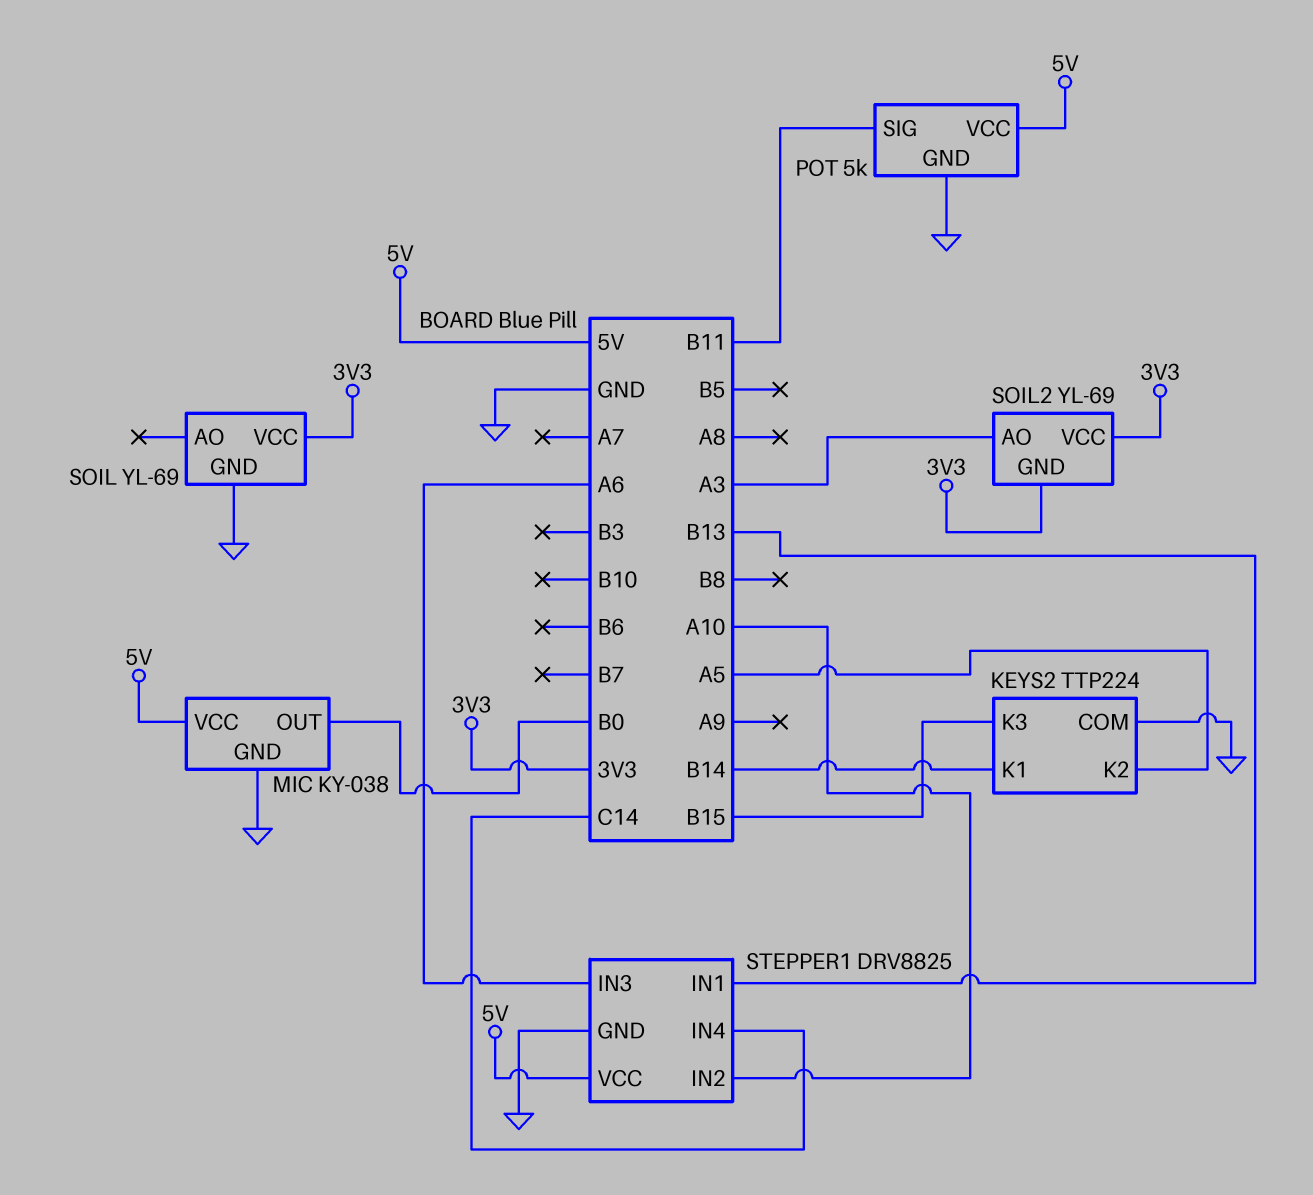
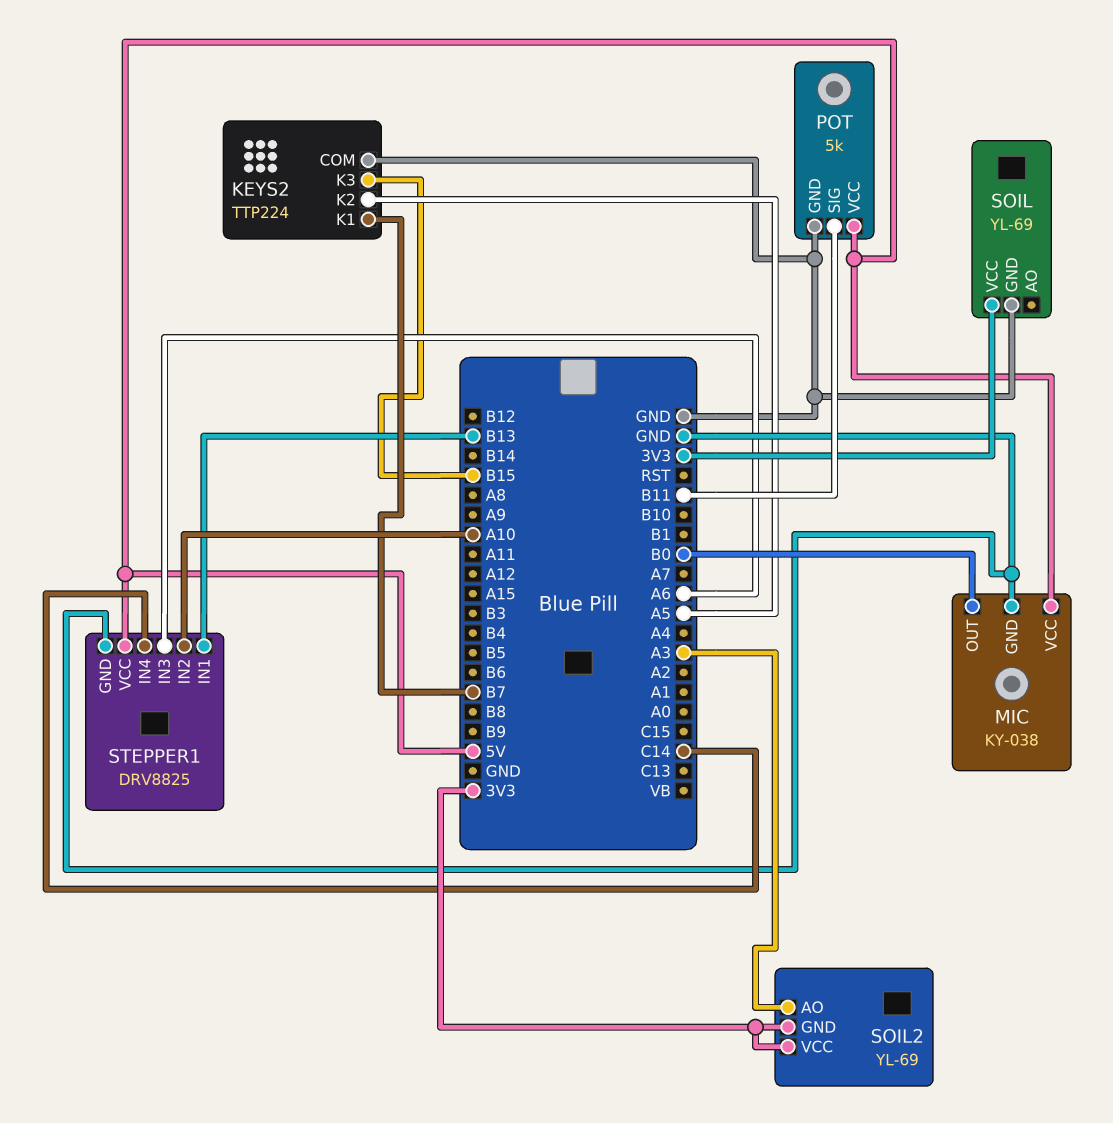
KEYS2 pin K1: B14 -> B7

